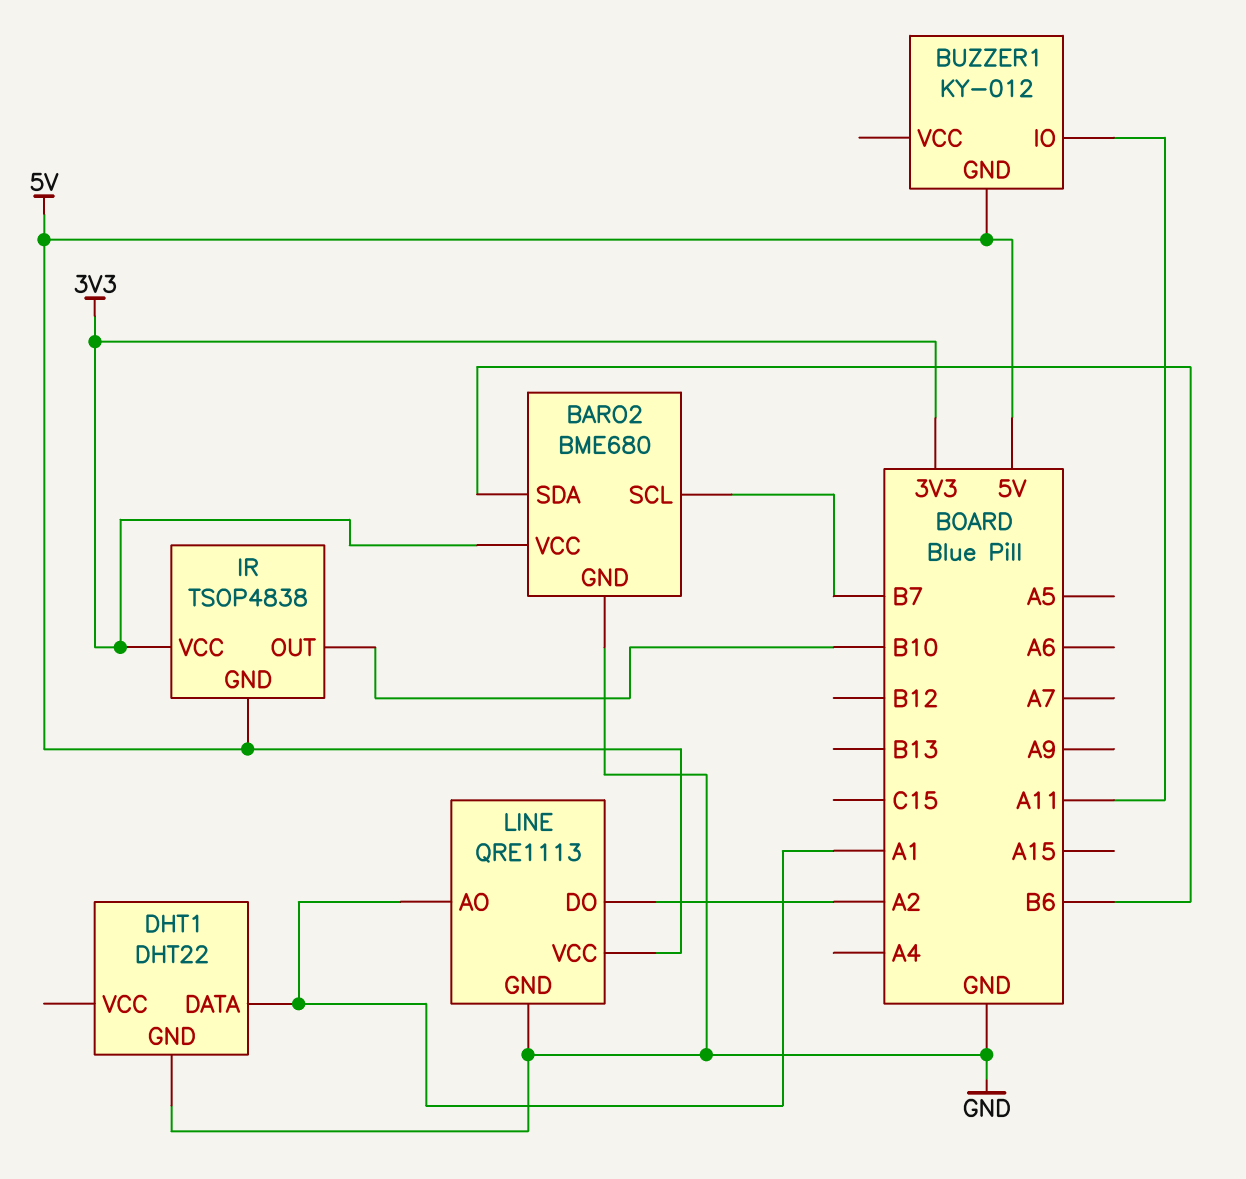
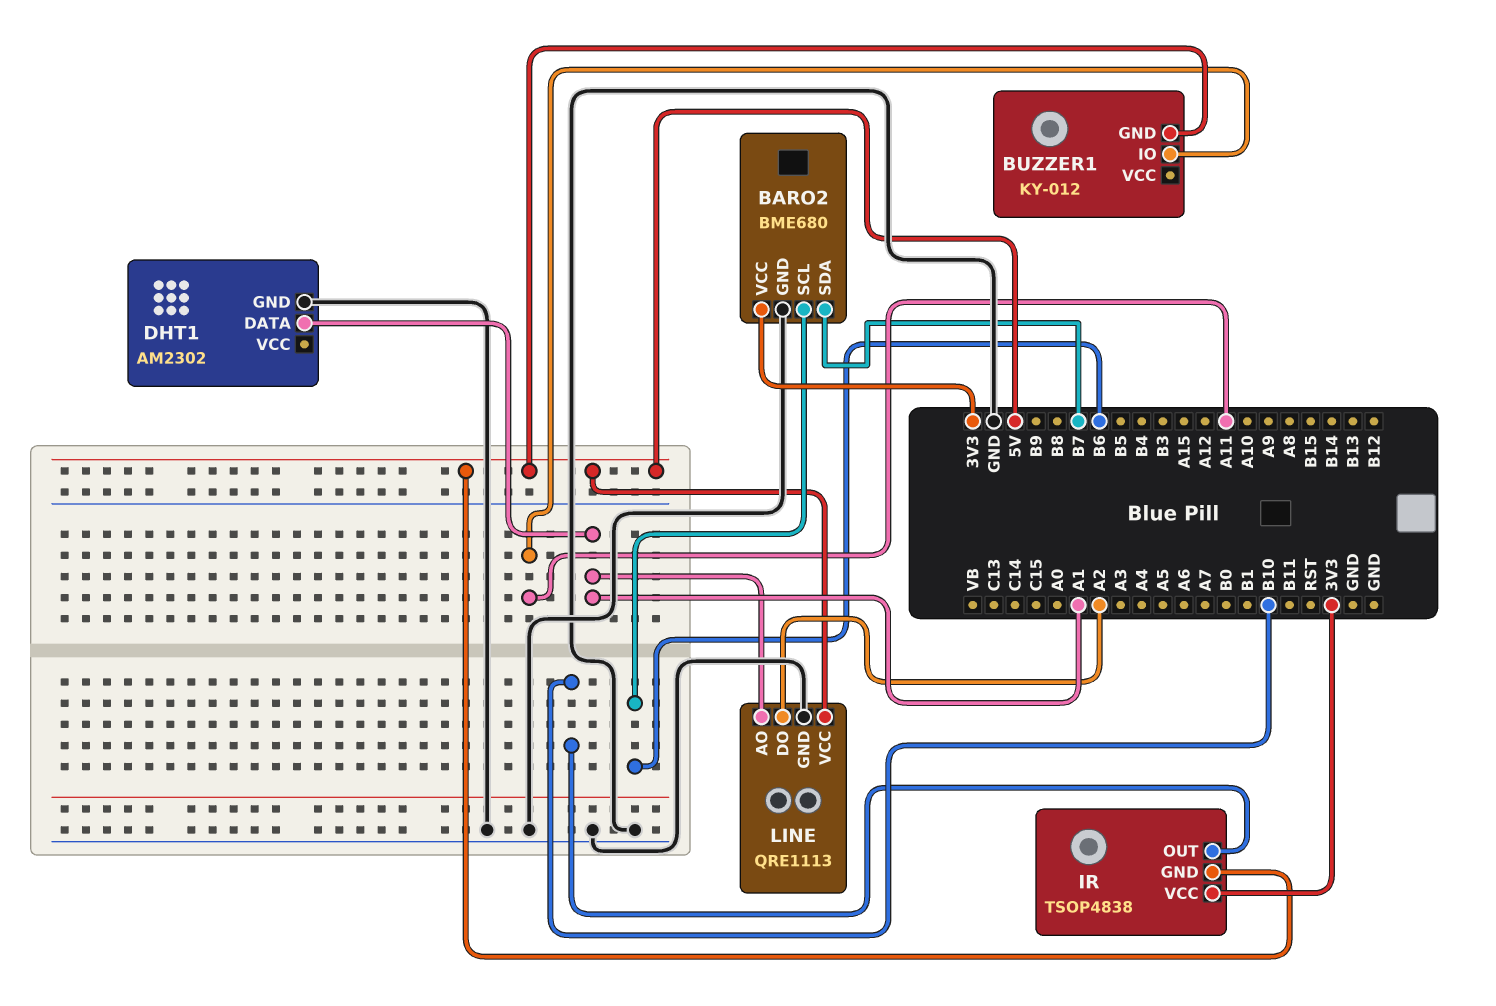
BARO2 pin SCL: B7 -> B6
BARO2 pin SDA: B6 -> B7
DHT1: DHT22 -> AM2302

